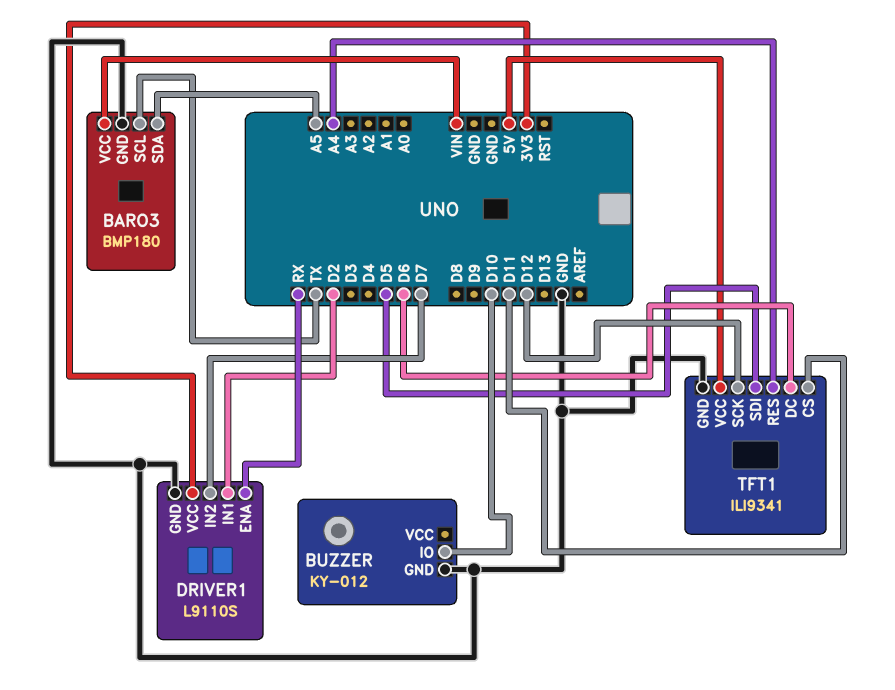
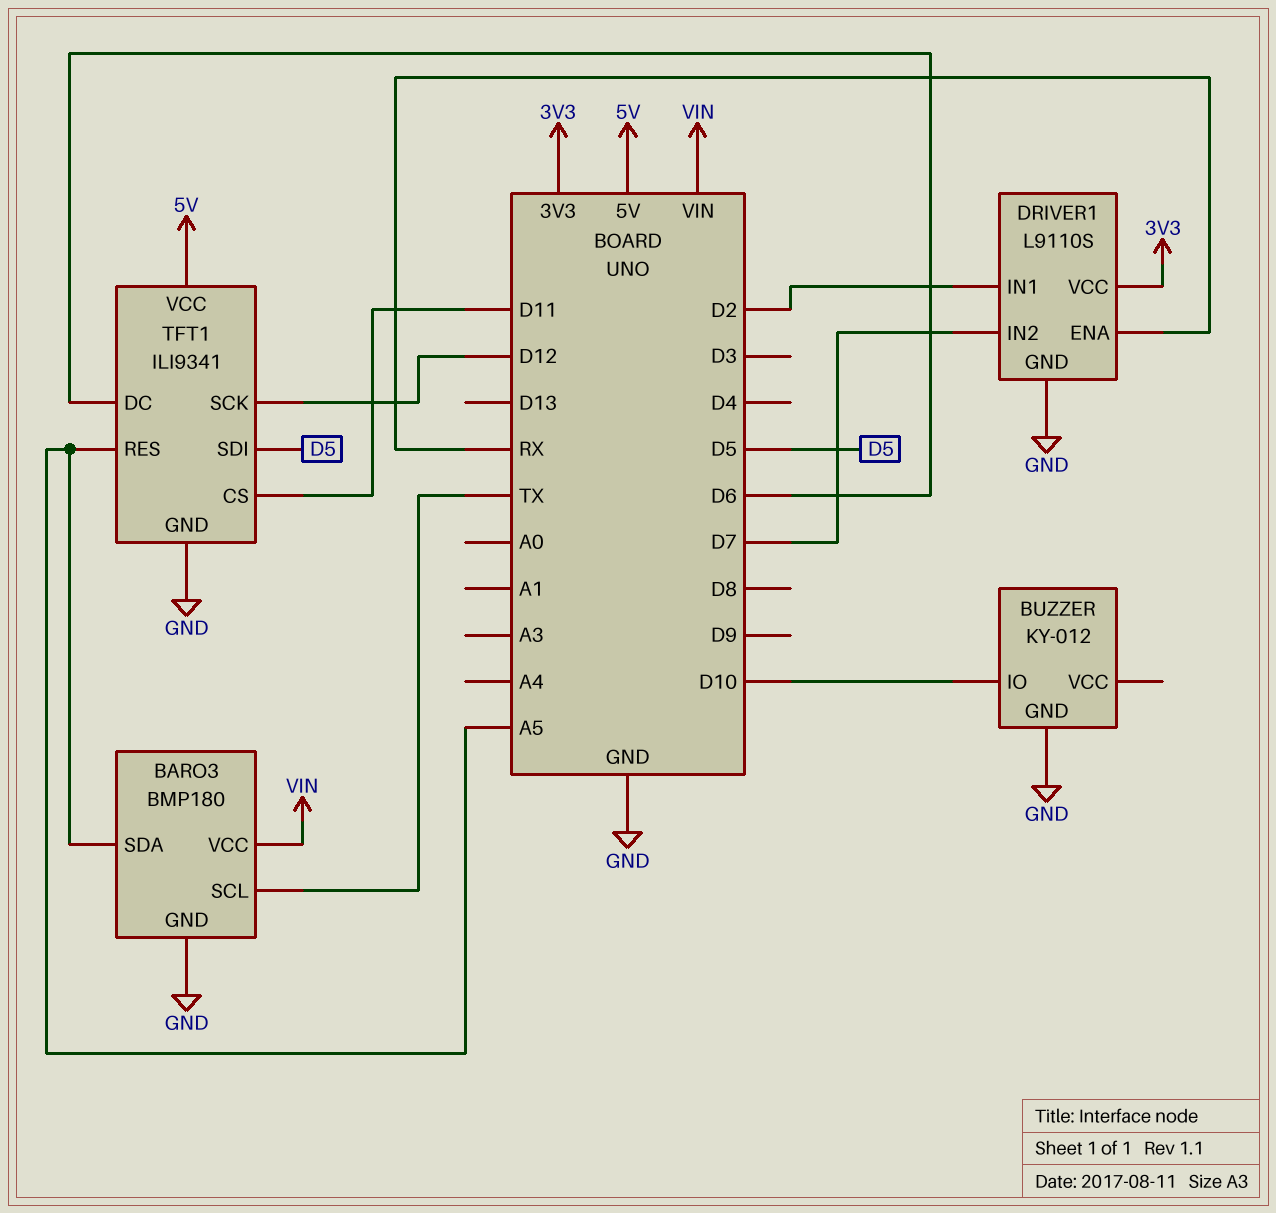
TFT1 pin RES: A4 -> A5

